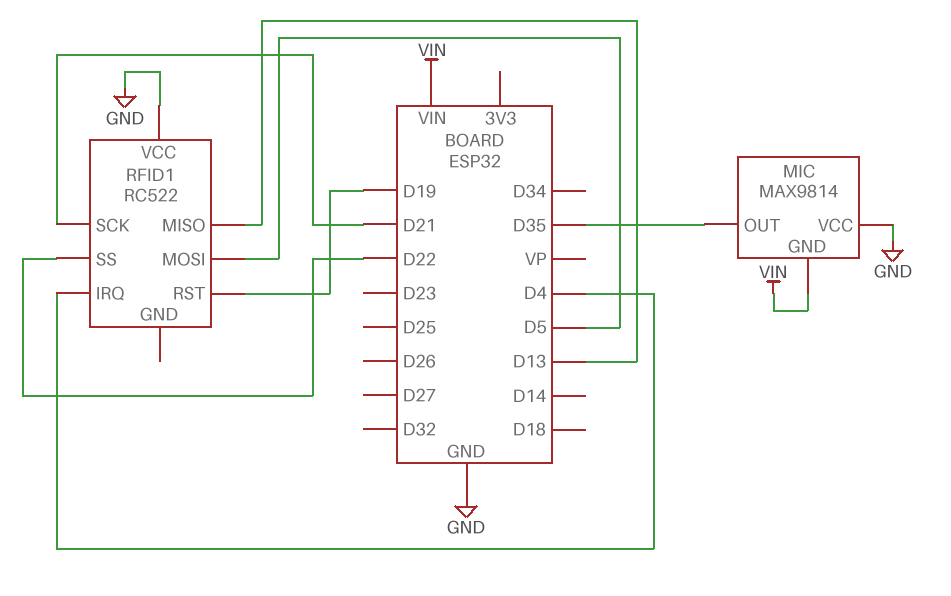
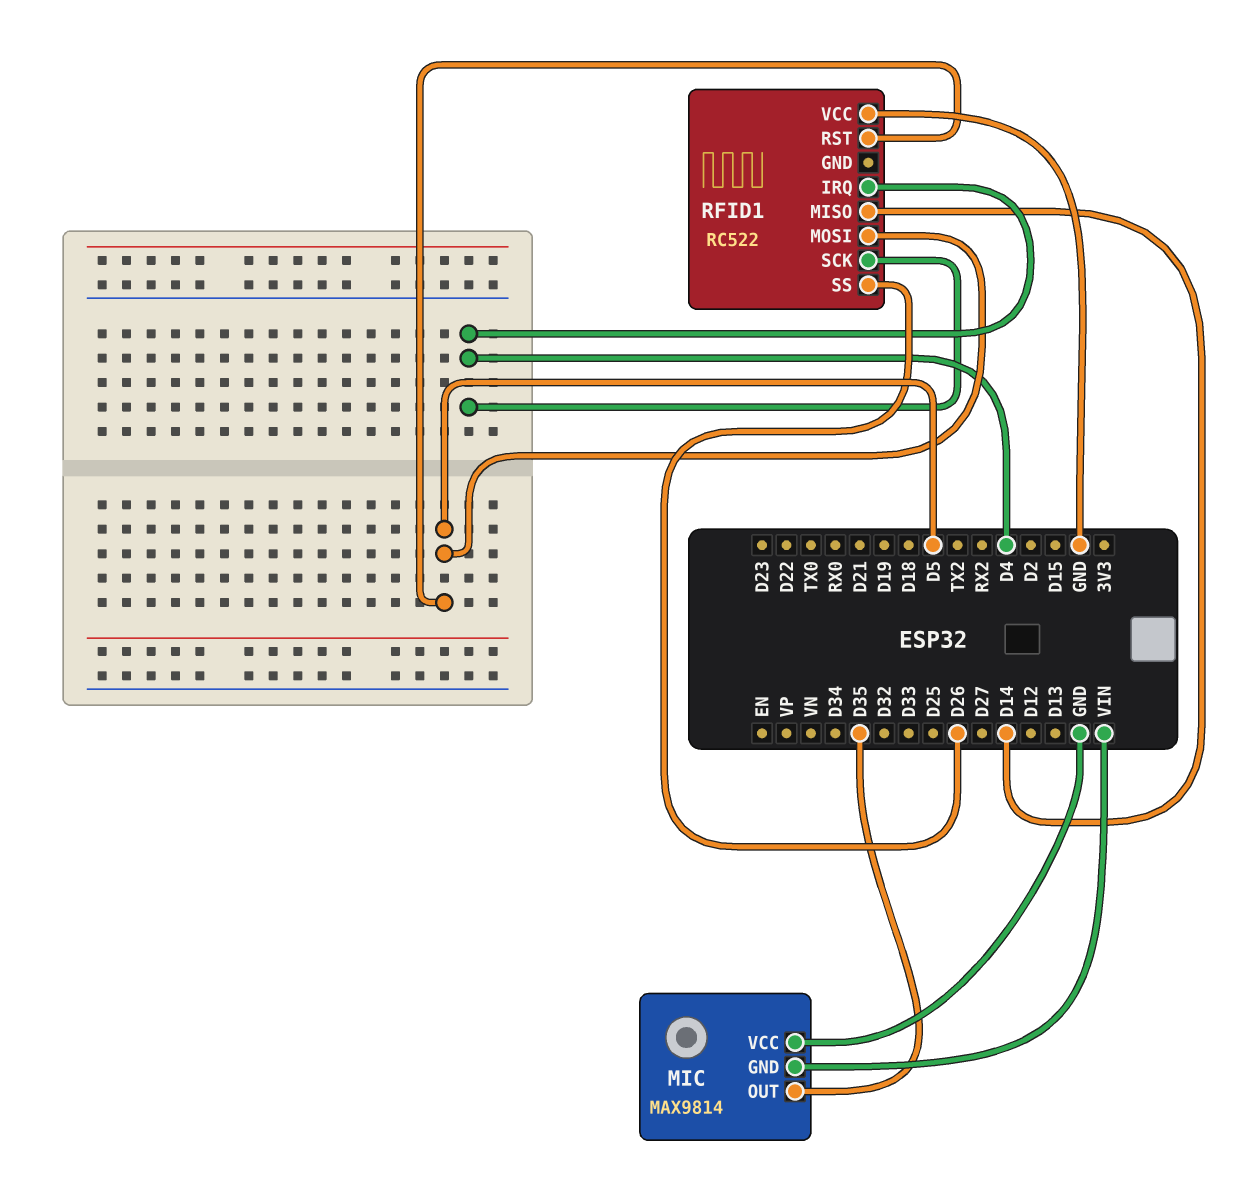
RFID1 pin MISO: D13 -> D14
RFID1 pin RST: D19 -> D5
RFID1 pin SCK: D21 -> D4
RFID1 pin SS: D22 -> D26

